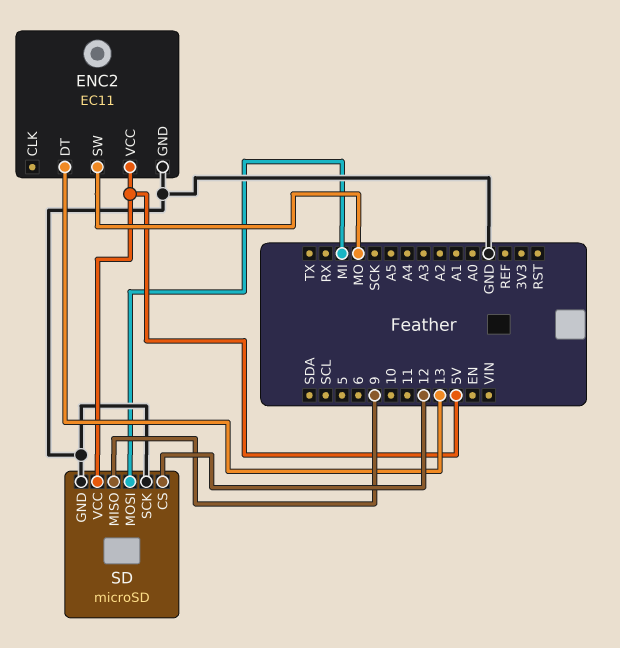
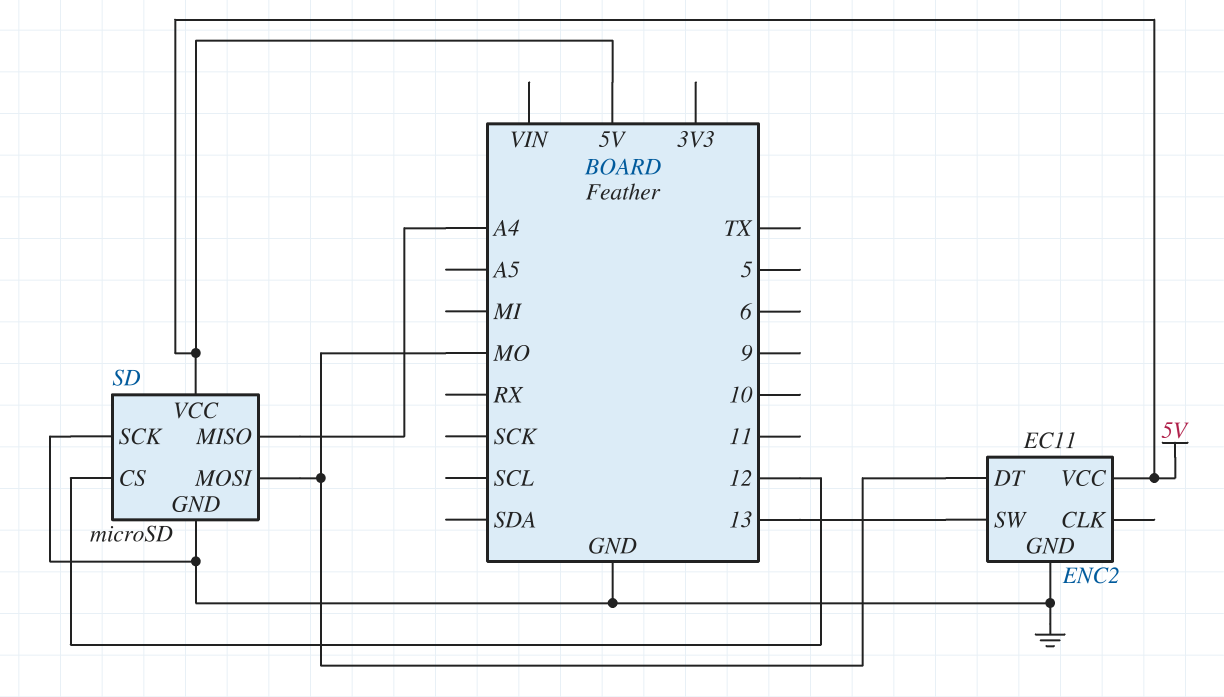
ENC2 pin DT: 13 -> MO
ENC2 pin SW: MO -> 13
SD pin MISO: 9 -> A4
SD pin MOSI: MI -> MO

